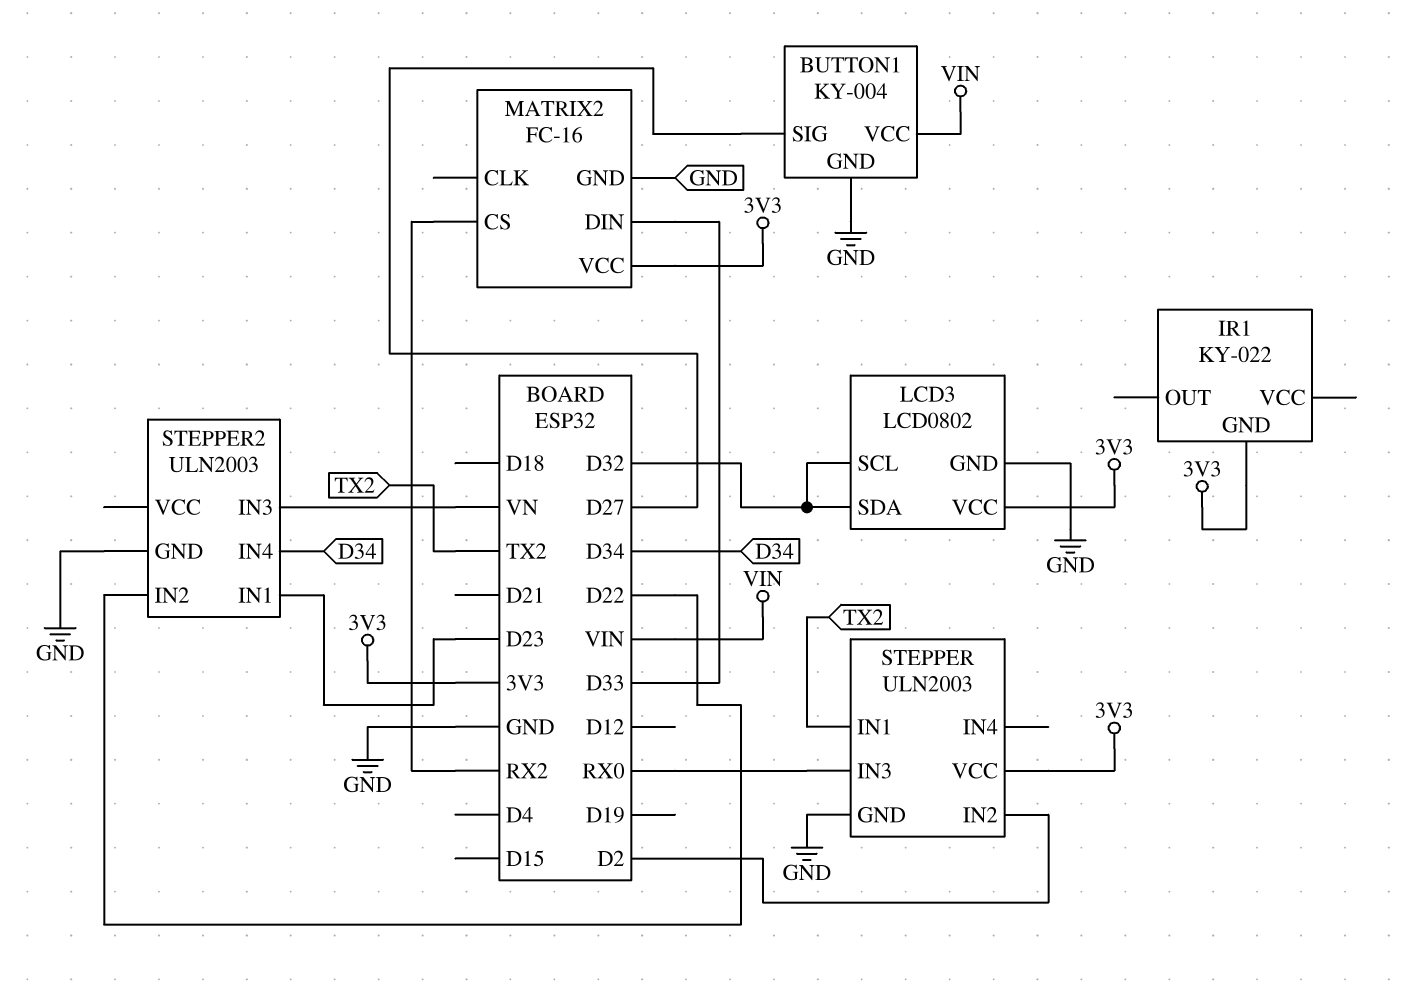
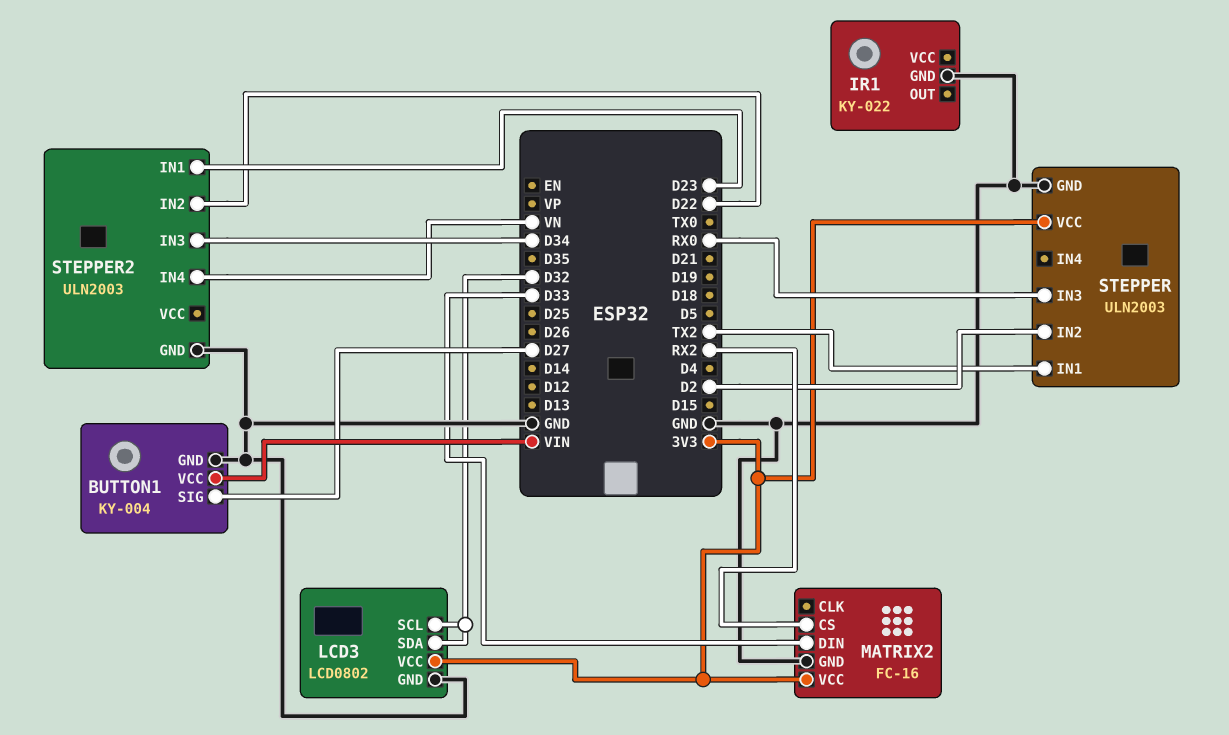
IR1 pin GND: 3V3 -> GND
STEPPER2 pin IN3: VN -> D34
STEPPER2 pin IN4: D34 -> VN

